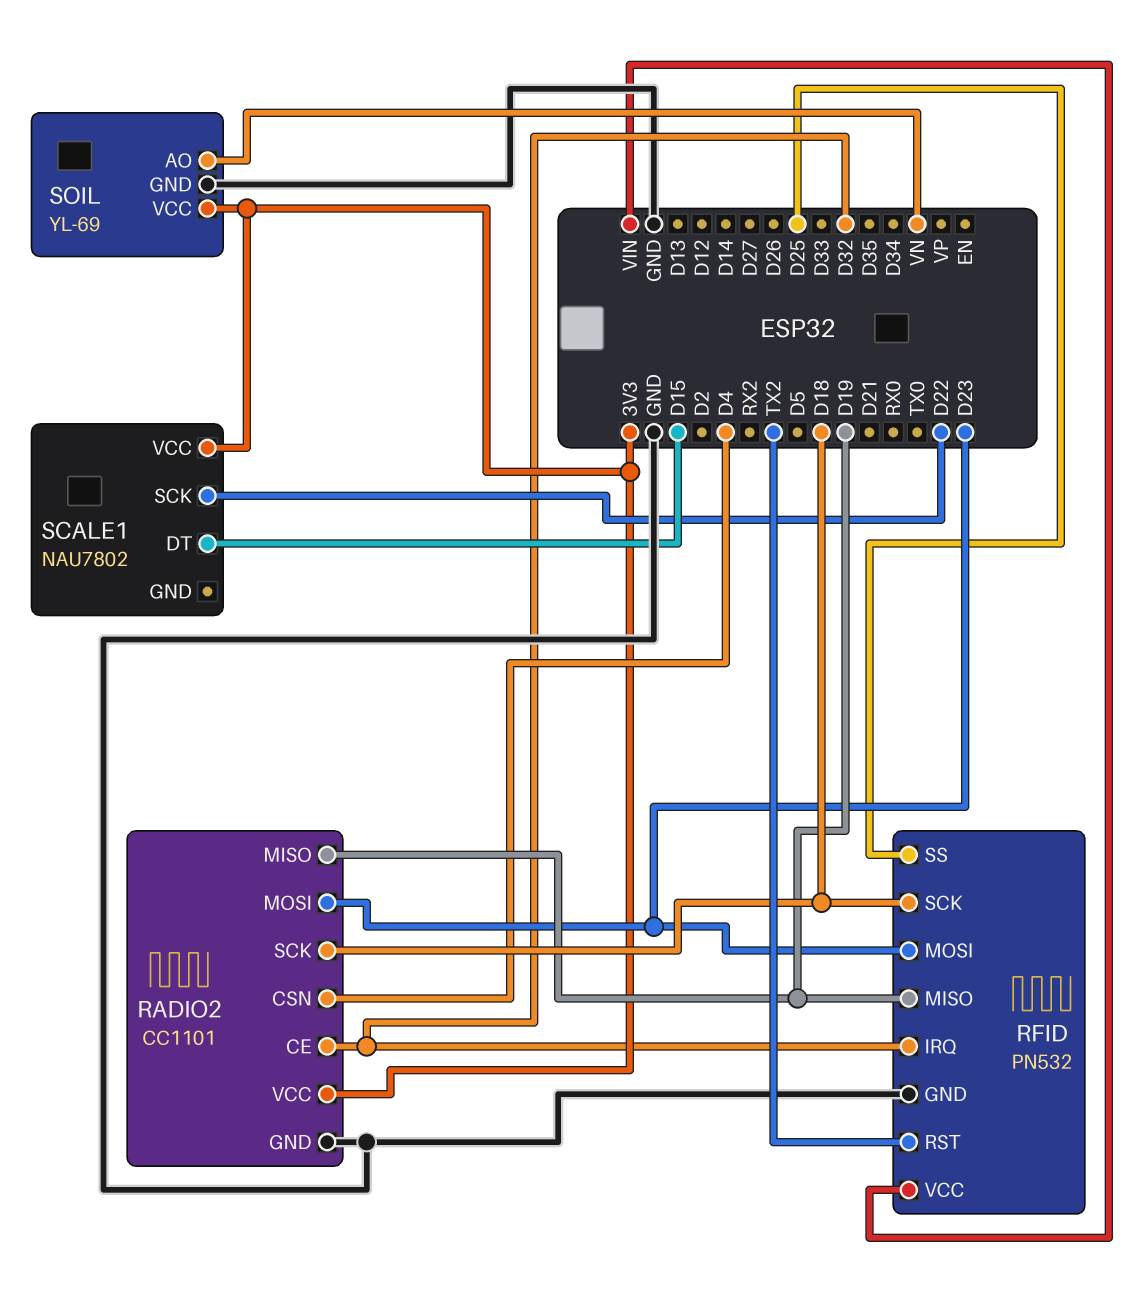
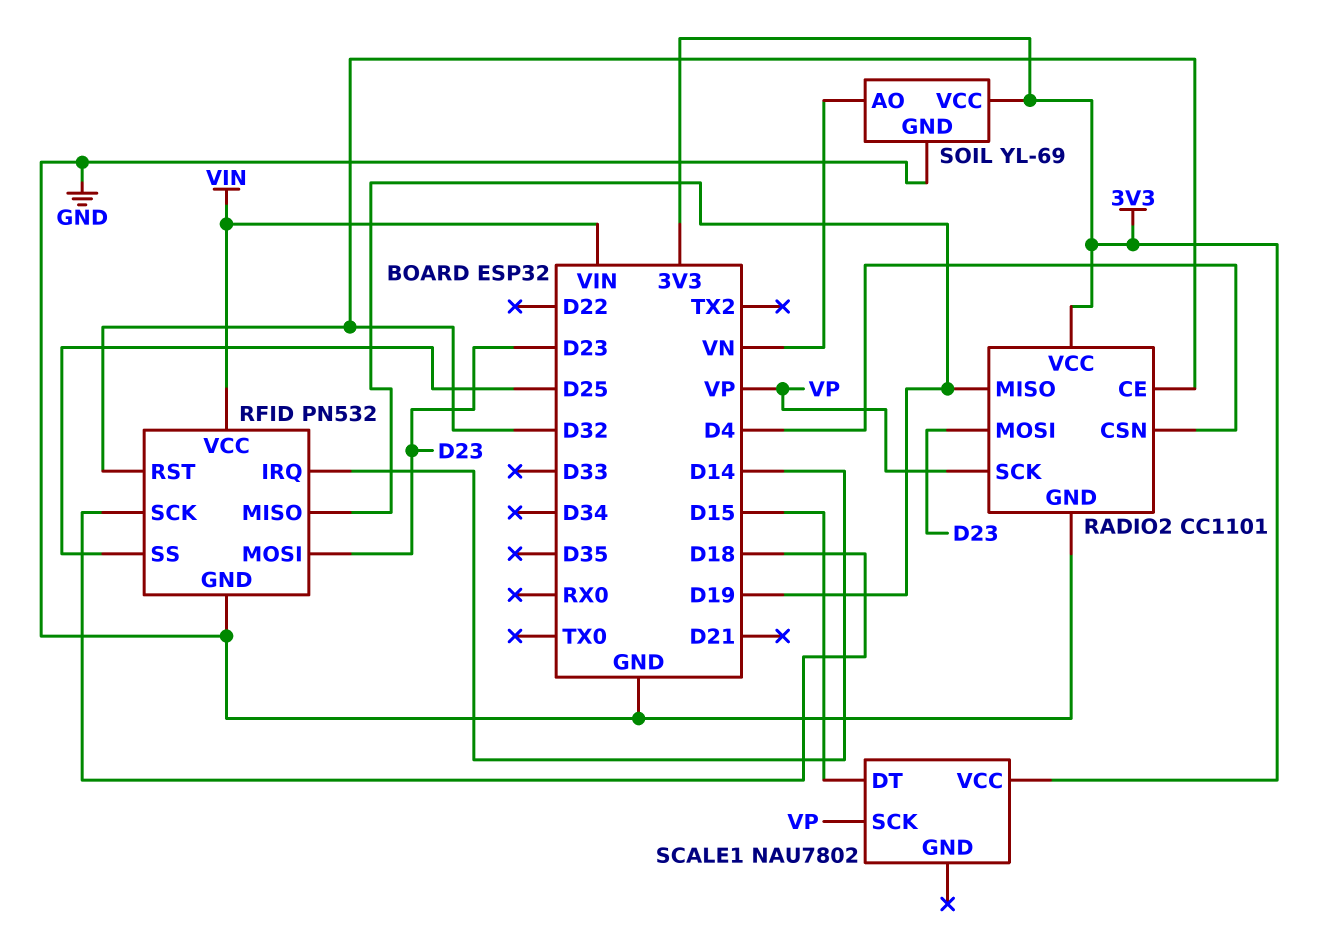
RADIO2 pin SCK: D18 -> VP
RFID pin IRQ: D32 -> D14
RFID pin RST: TX2 -> D32
SCALE1 pin SCK: D22 -> VP

